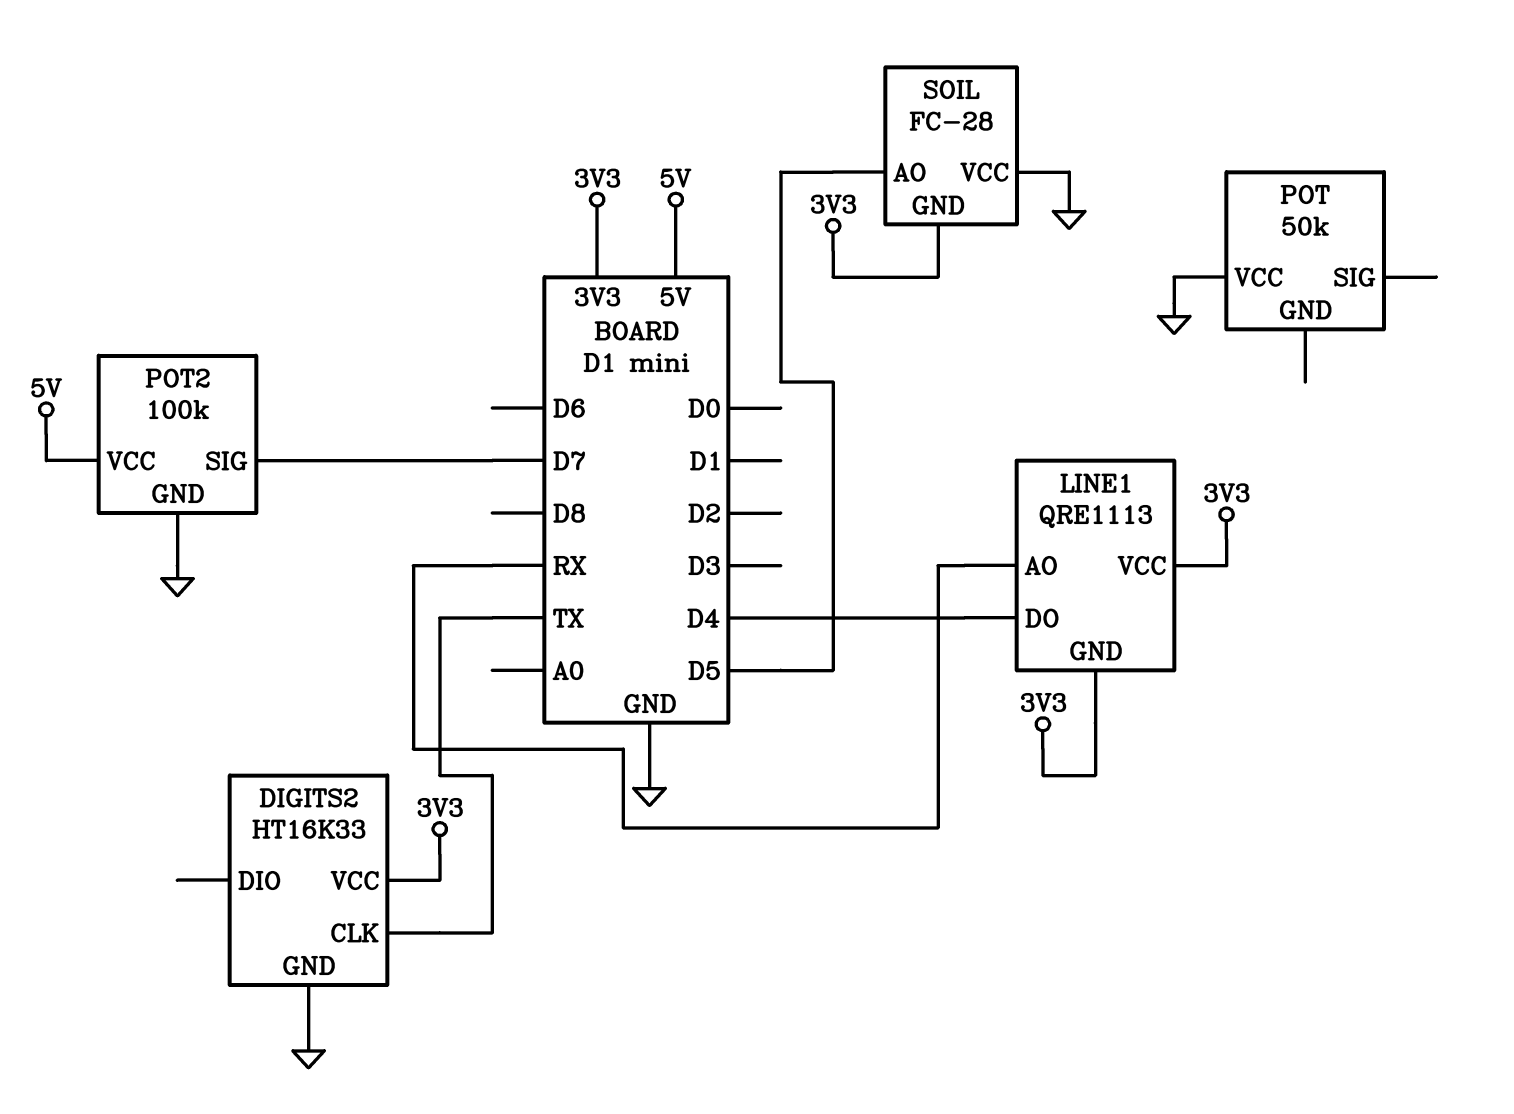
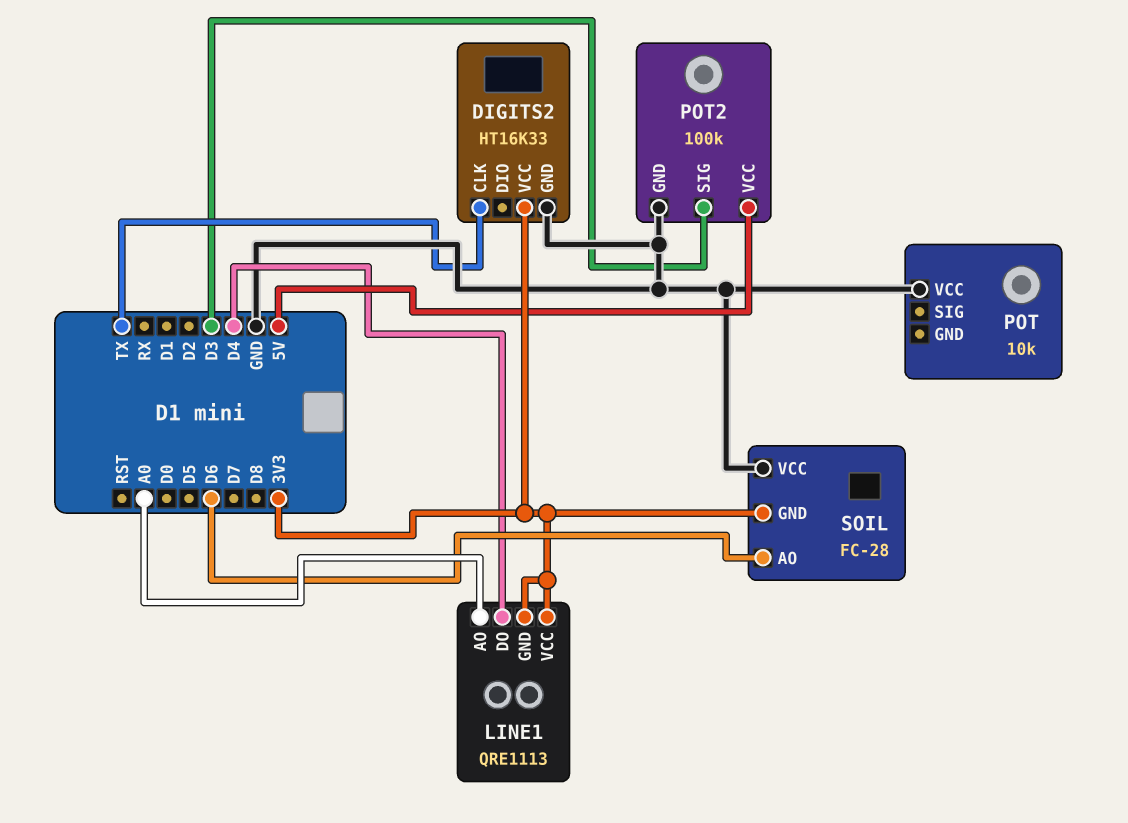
LINE1 pin AO: RX -> A0
POT: 50k -> 10k
POT2 pin SIG: D7 -> D3
SOIL pin AO: D5 -> D6

